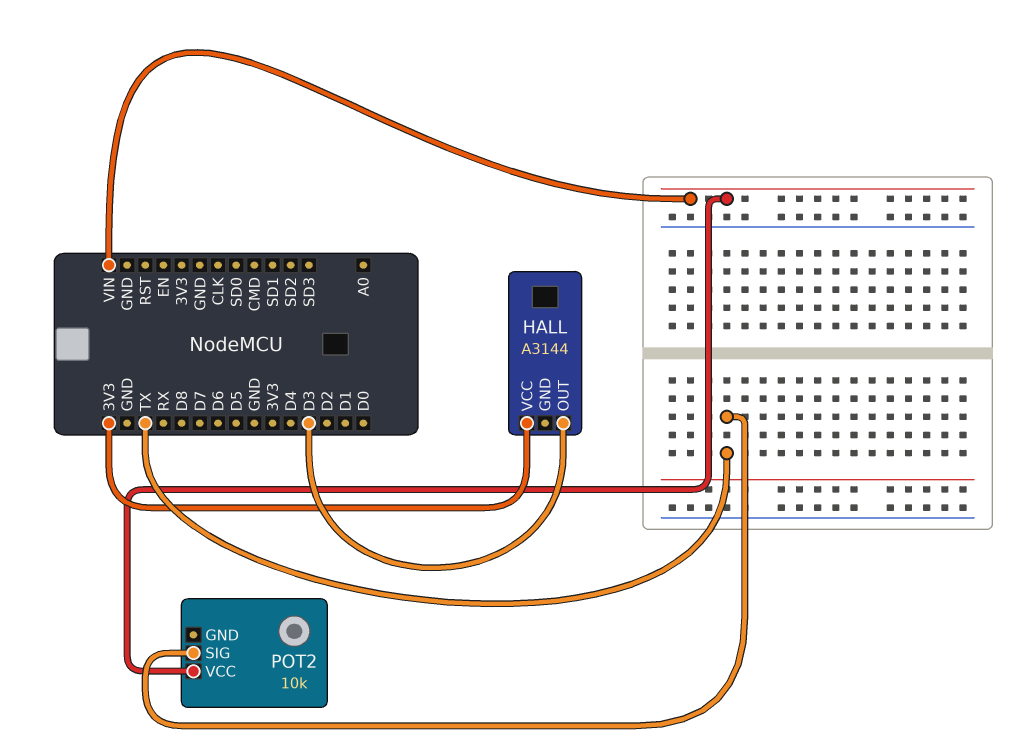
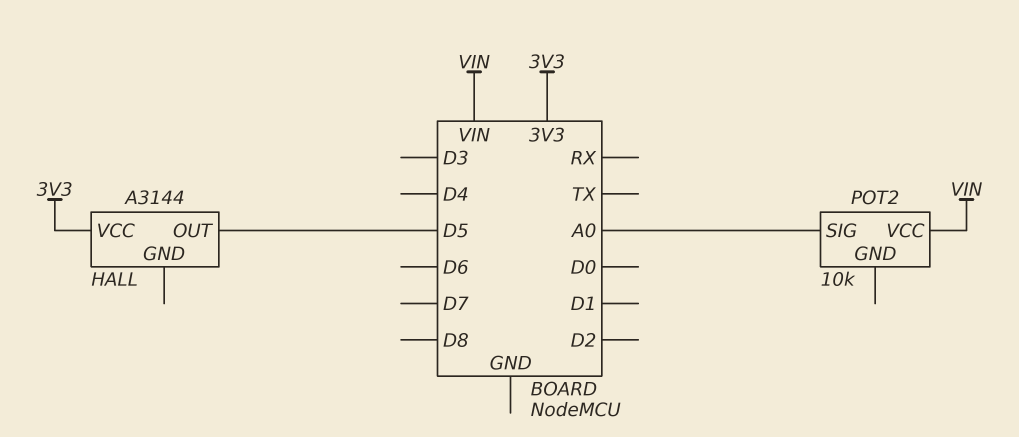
HALL pin OUT: D3 -> D5
POT2 pin SIG: TX -> A0

